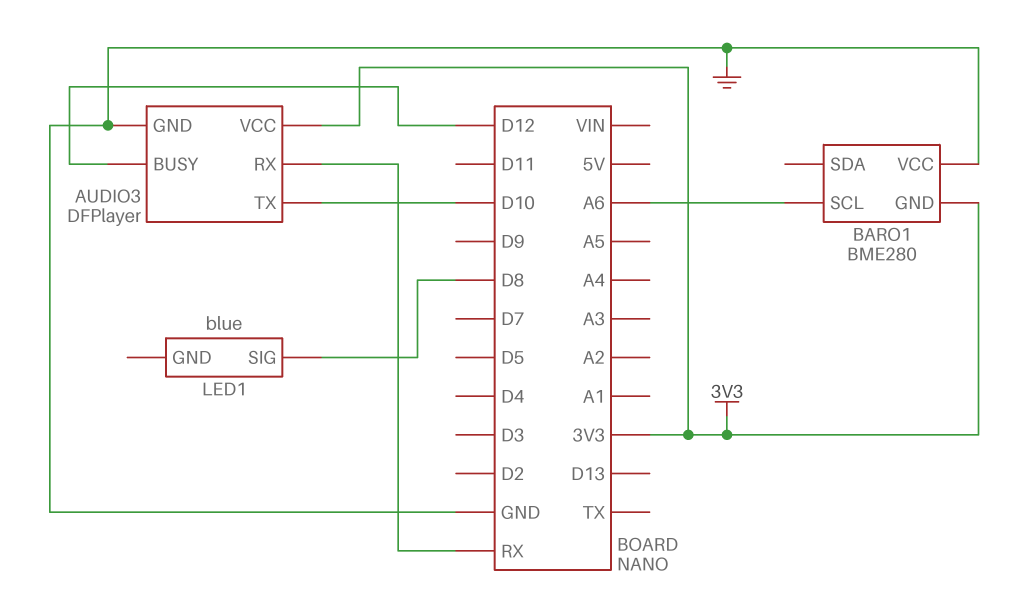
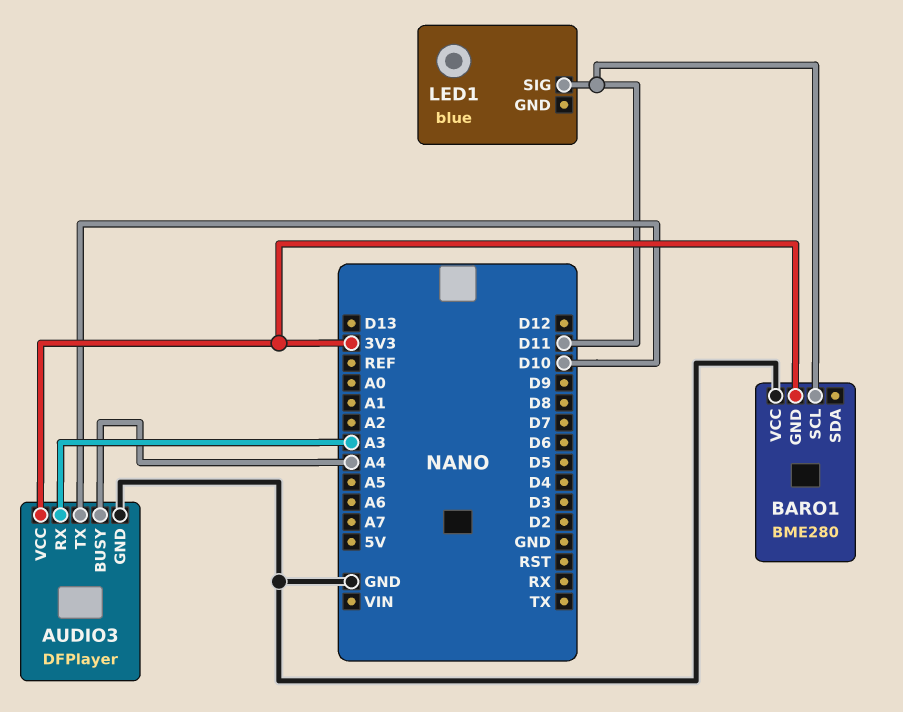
AUDIO3 pin BUSY: D12 -> A4
AUDIO3 pin RX: RX -> A3
BARO1 pin SCL: A6 -> D11
LED1 pin SIG: D8 -> D11

